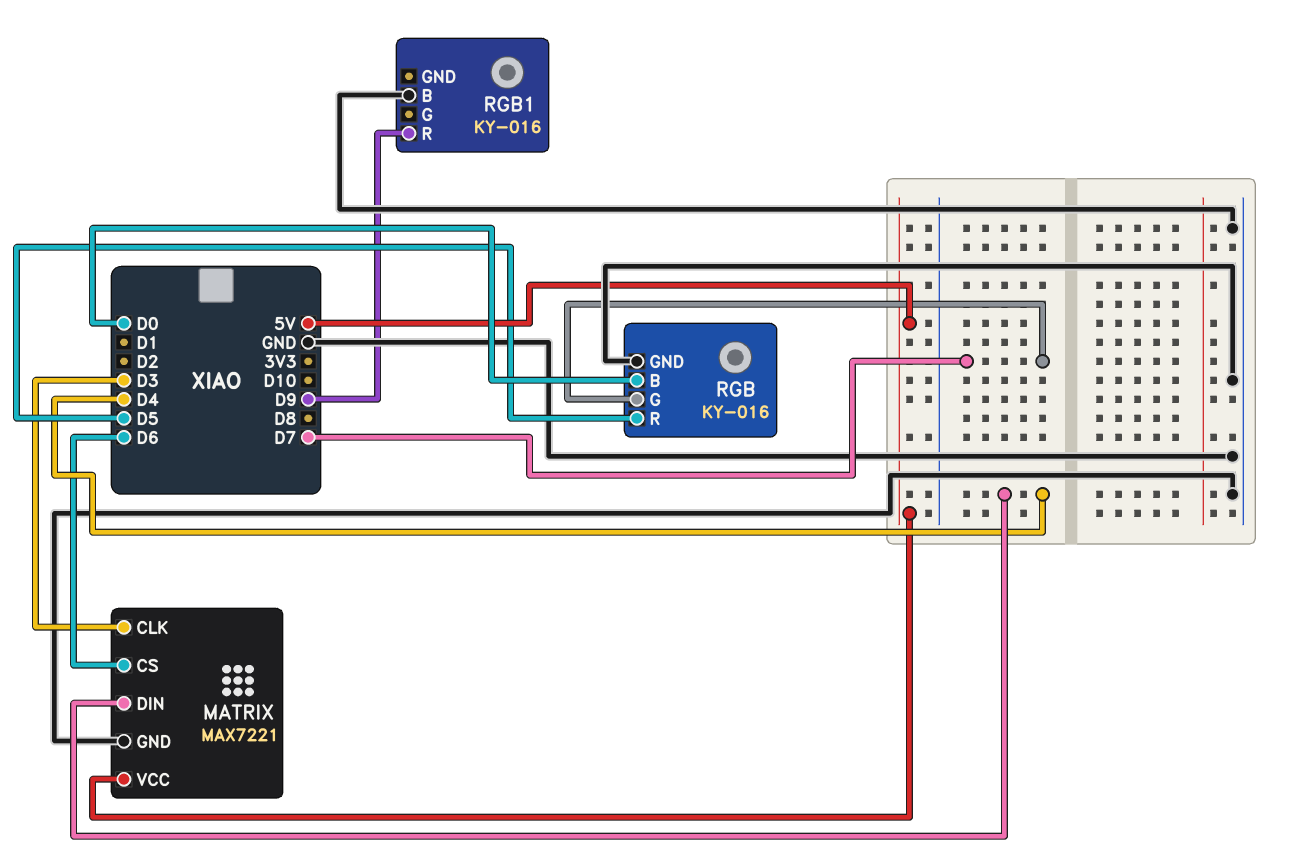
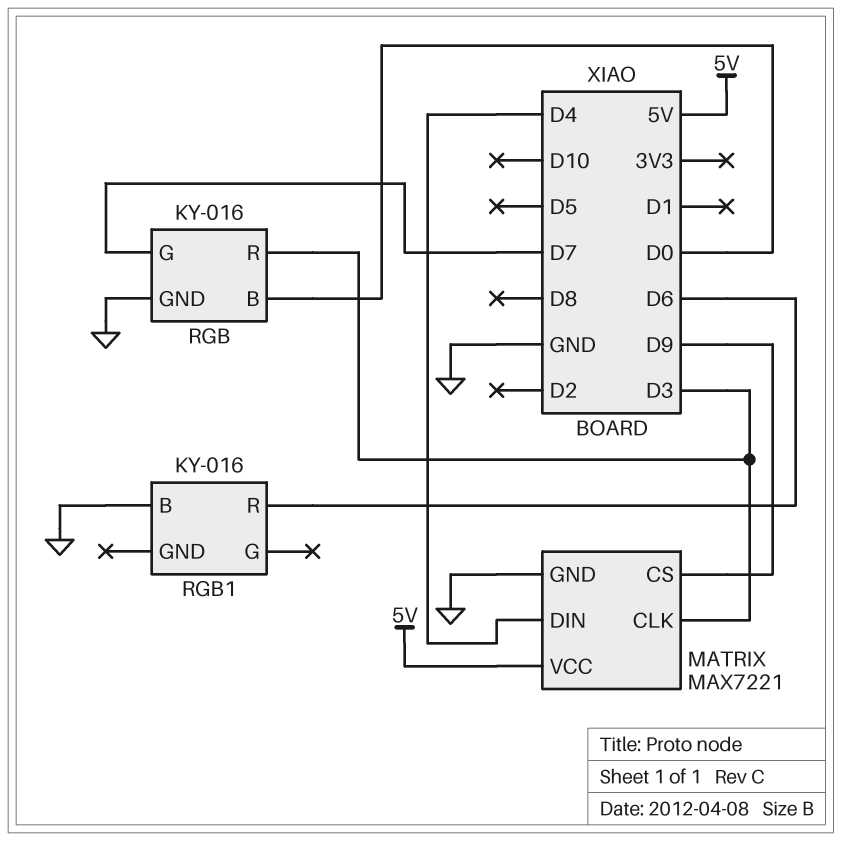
MATRIX pin CS: D6 -> D9
RGB pin R: D5 -> D3
RGB1 pin R: D9 -> D6

